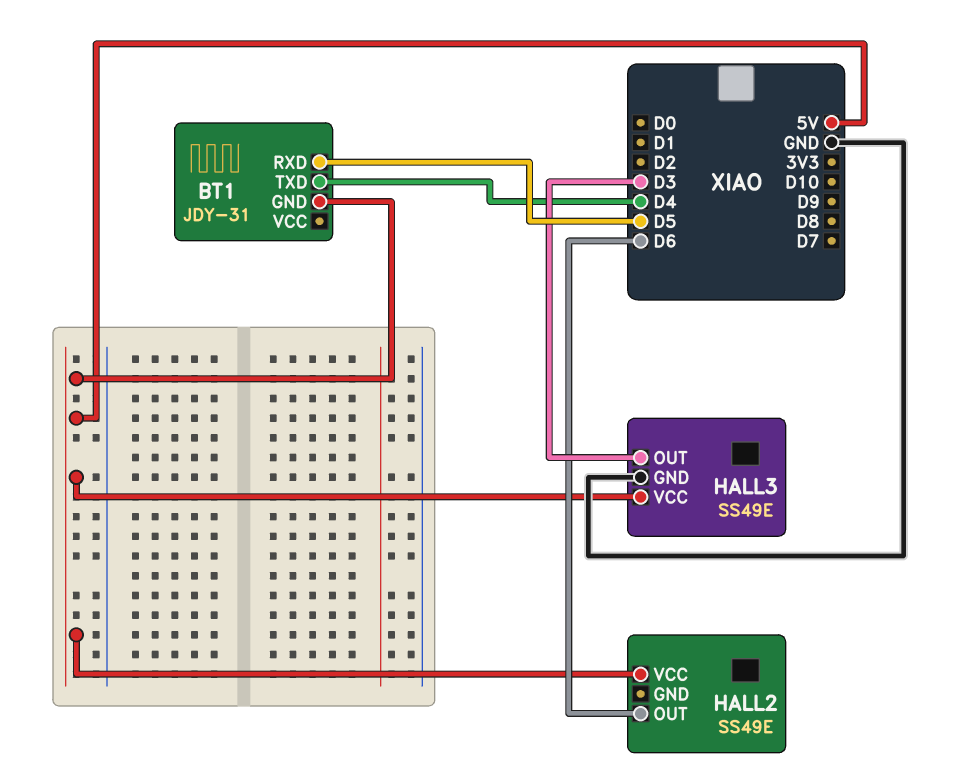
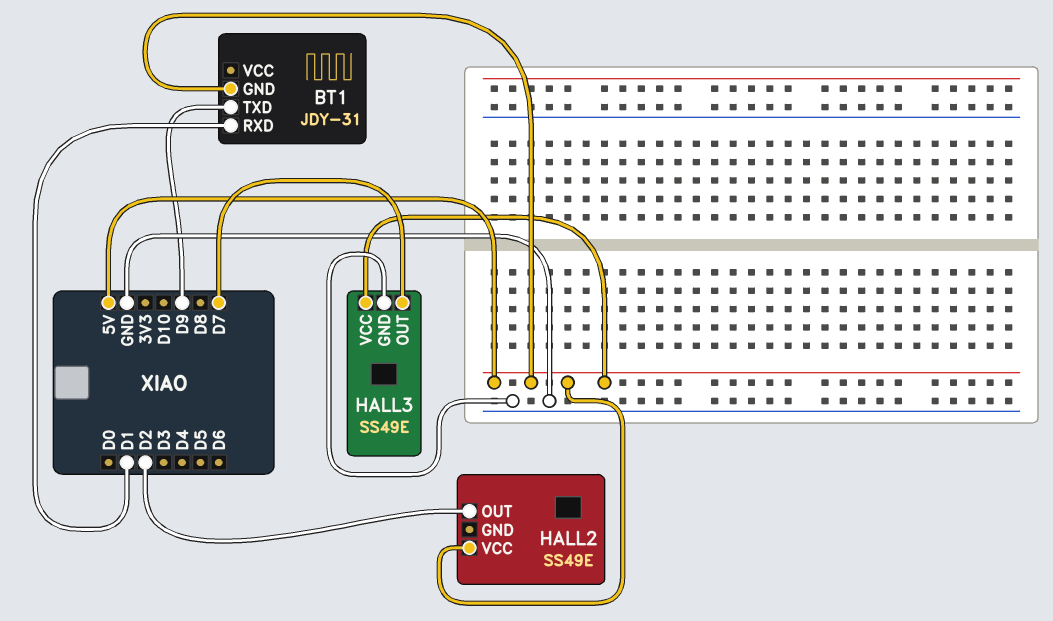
BT1 pin RXD: D5 -> D1
BT1 pin TXD: D4 -> D9
HALL2 pin OUT: D6 -> D2
HALL3 pin OUT: D3 -> D7

